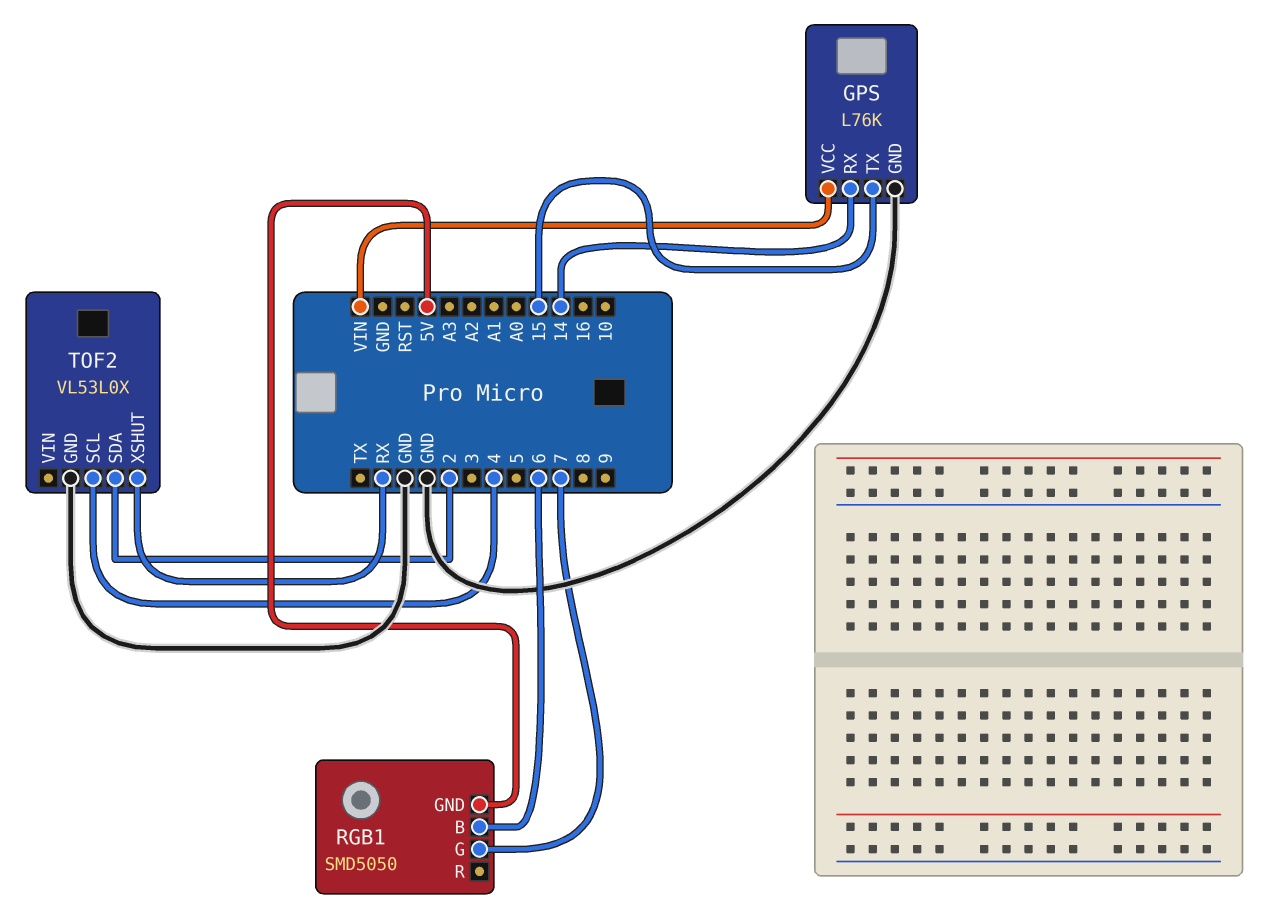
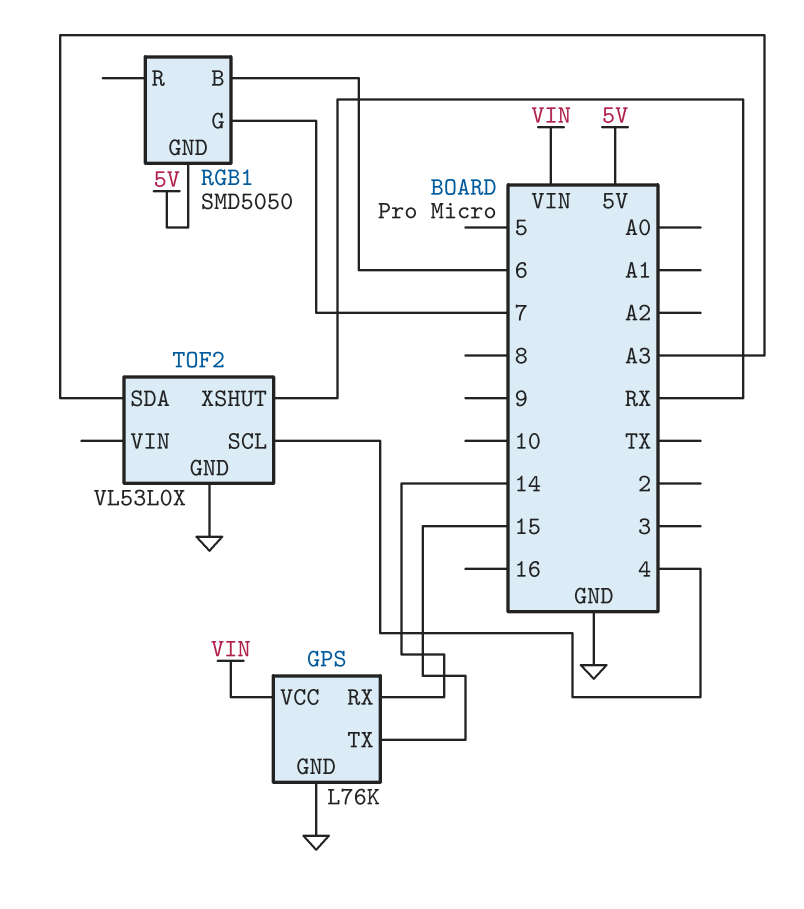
TOF2 pin SDA: 2 -> A3

